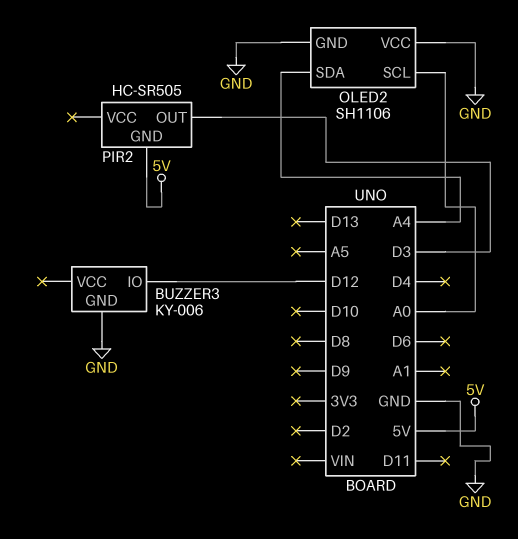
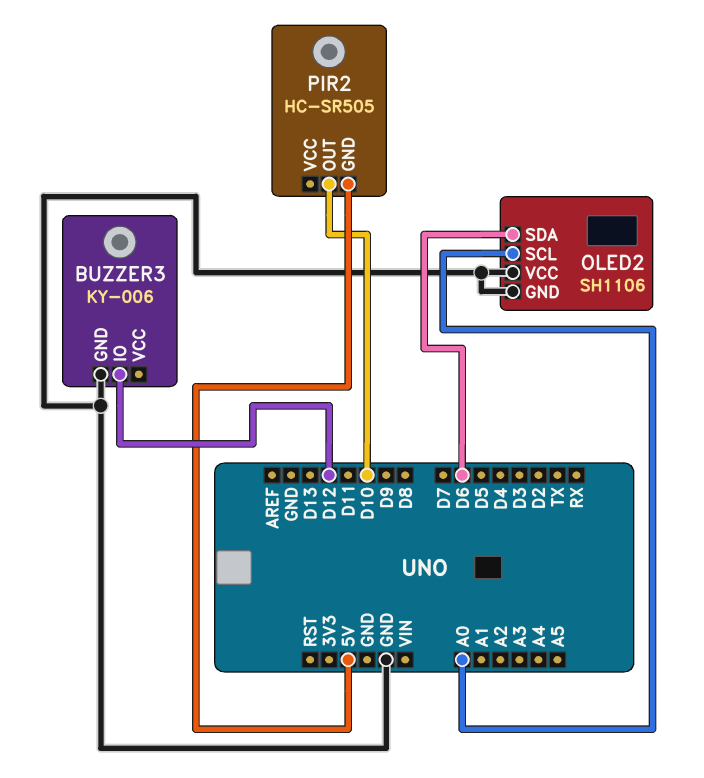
OLED2 pin SDA: A4 -> D6
PIR2 pin OUT: D3 -> D10

